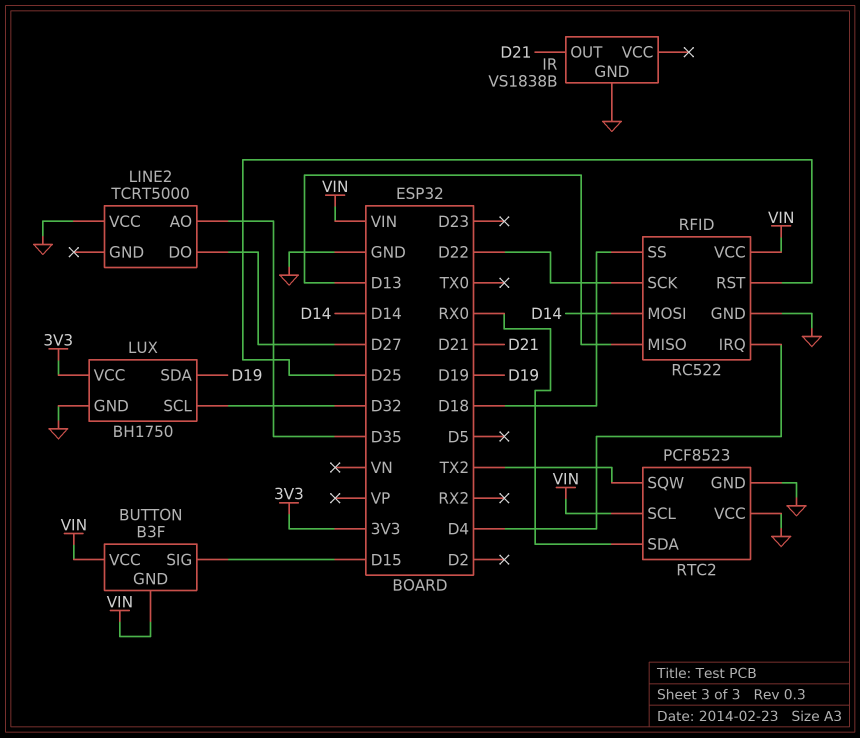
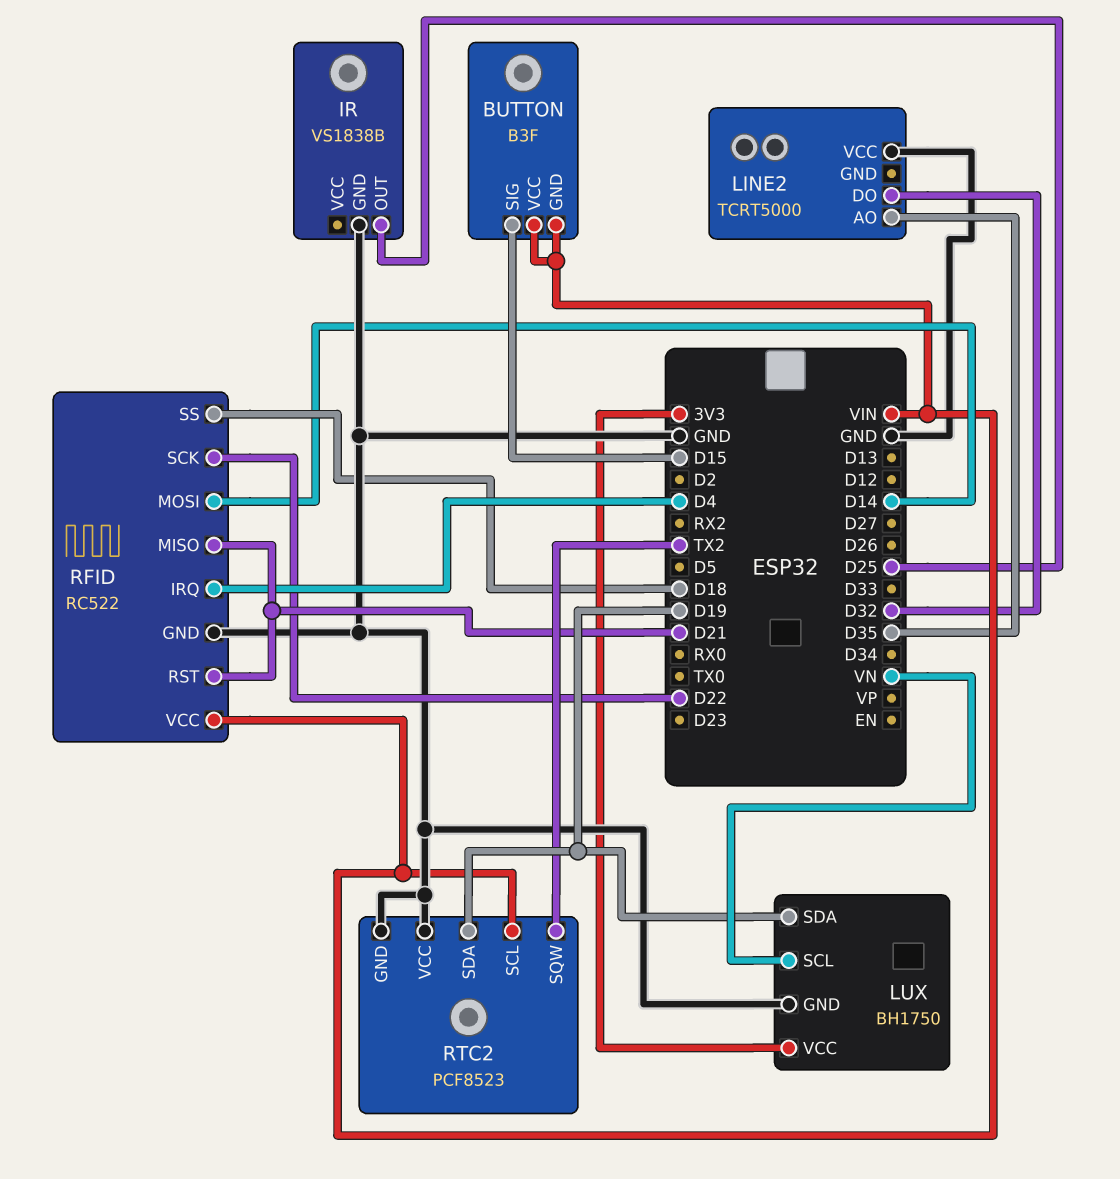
IR pin OUT: D21 -> D25
LINE2 pin DO: D27 -> D32
LUX pin SCL: D32 -> VN
RFID pin MISO: D13 -> D21
RFID pin RST: D25 -> D21
RTC2 pin SDA: RX0 -> D19

